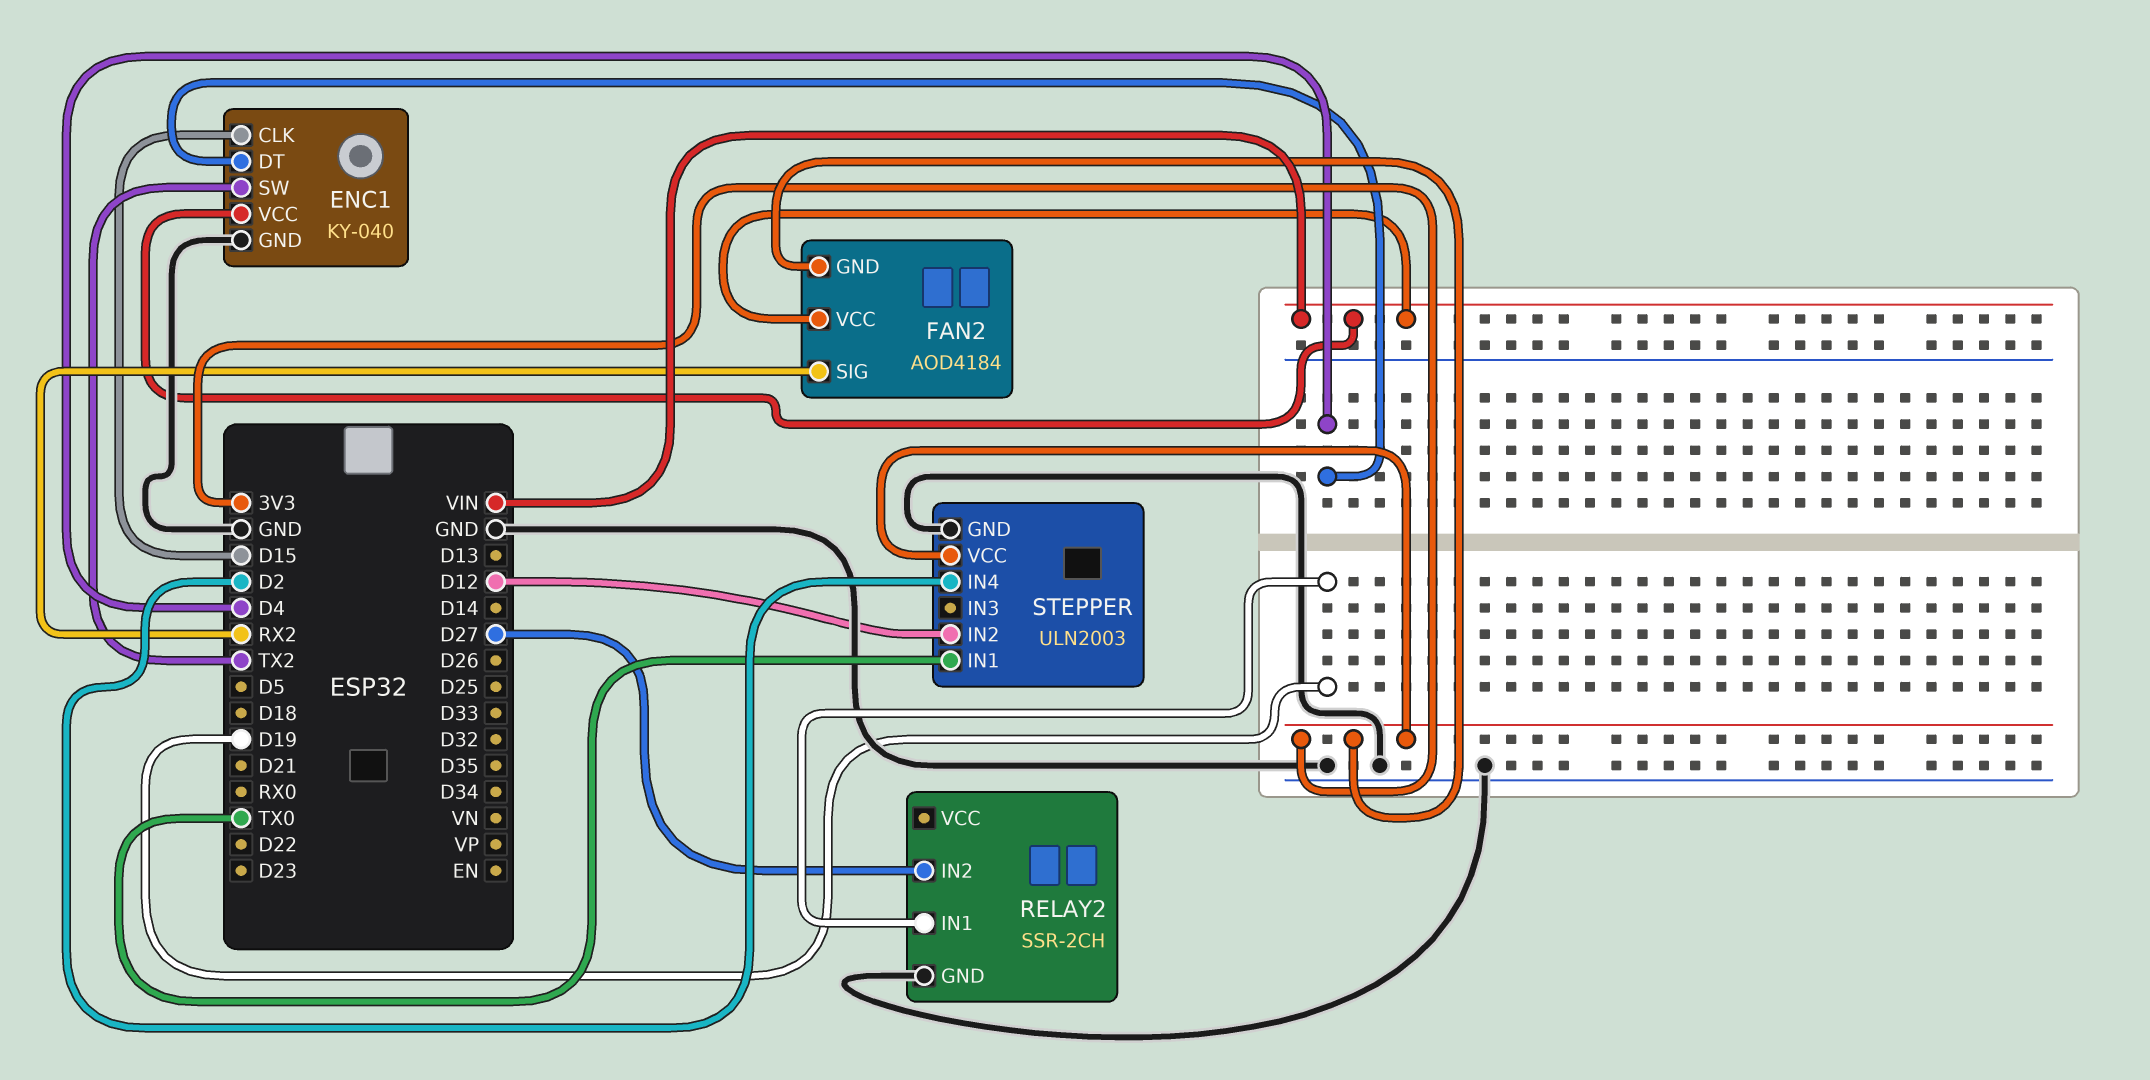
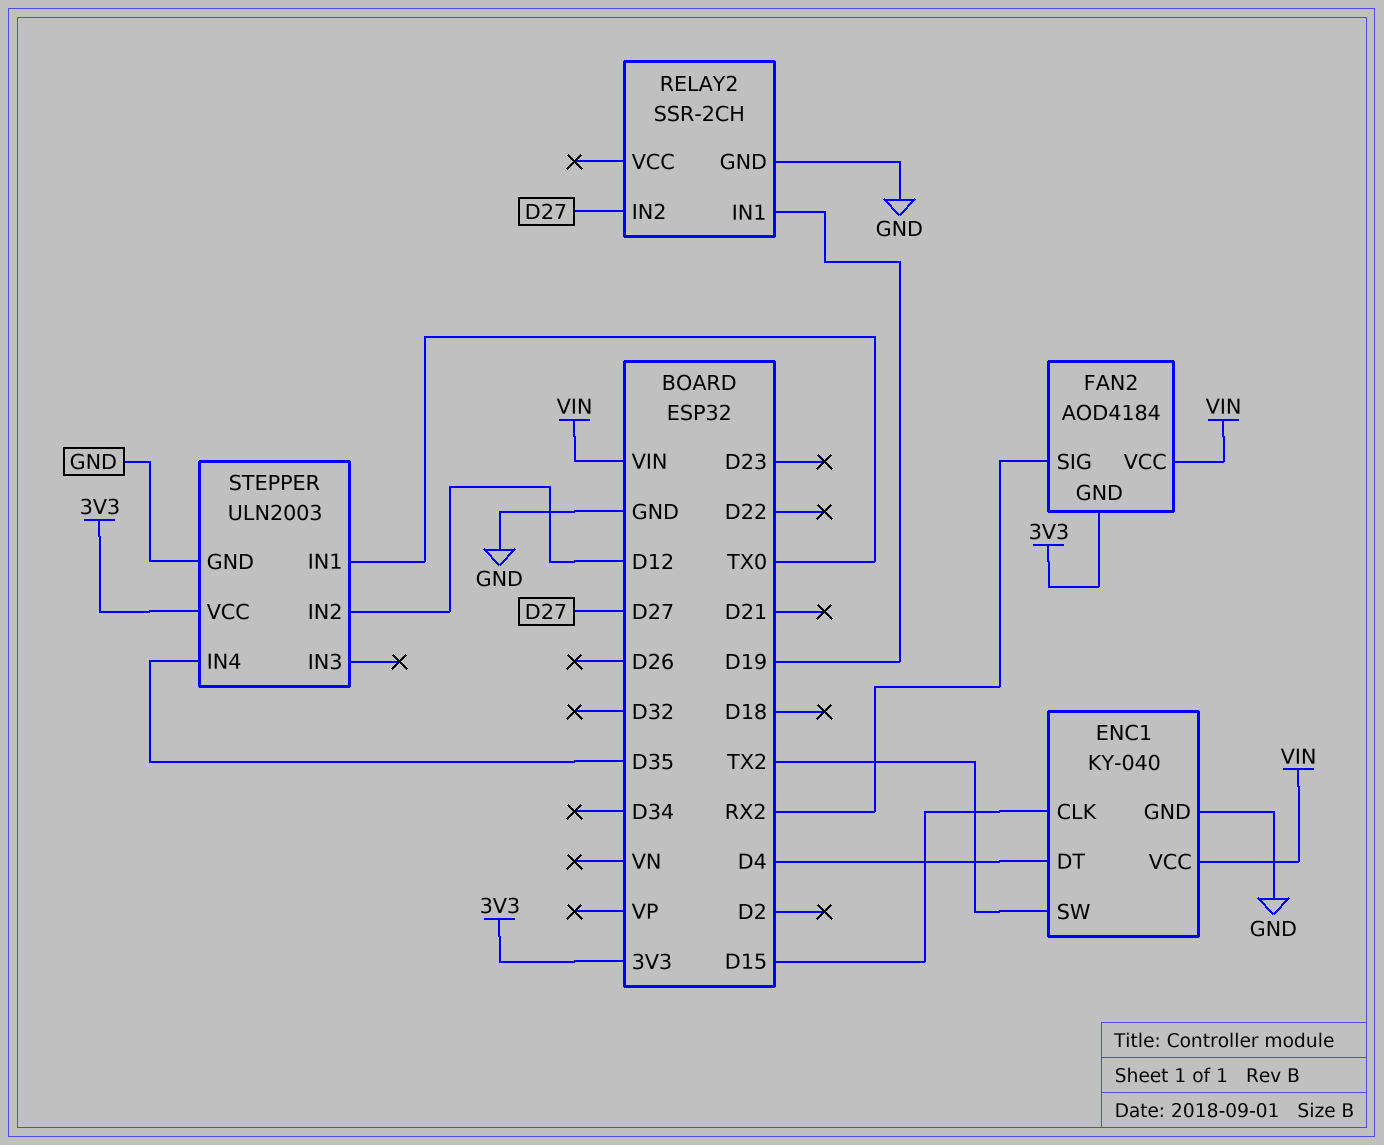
STEPPER pin IN4: D2 -> D35

